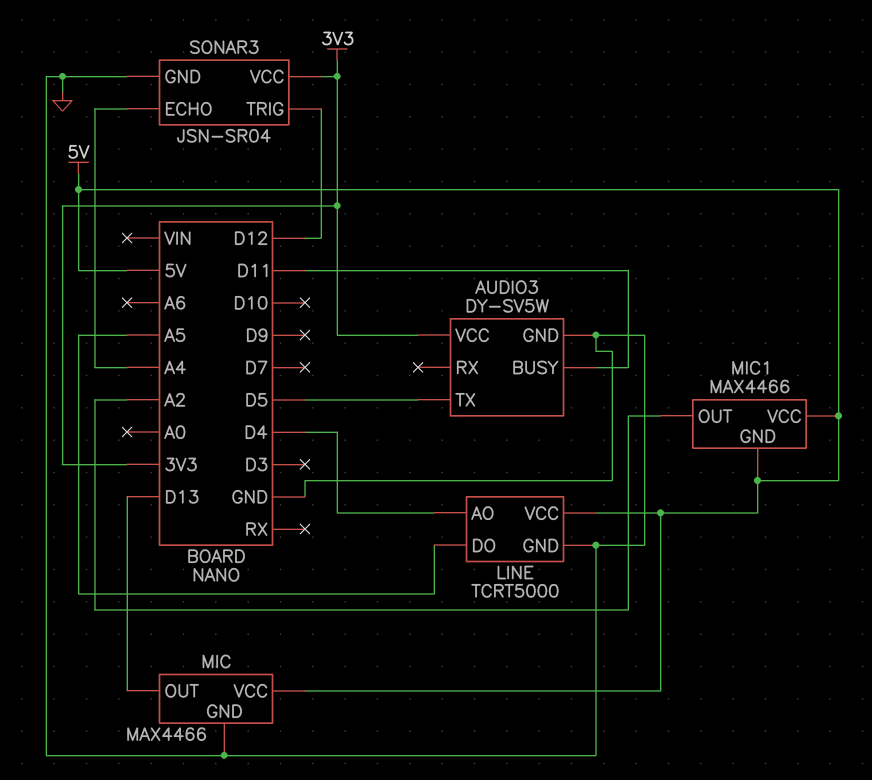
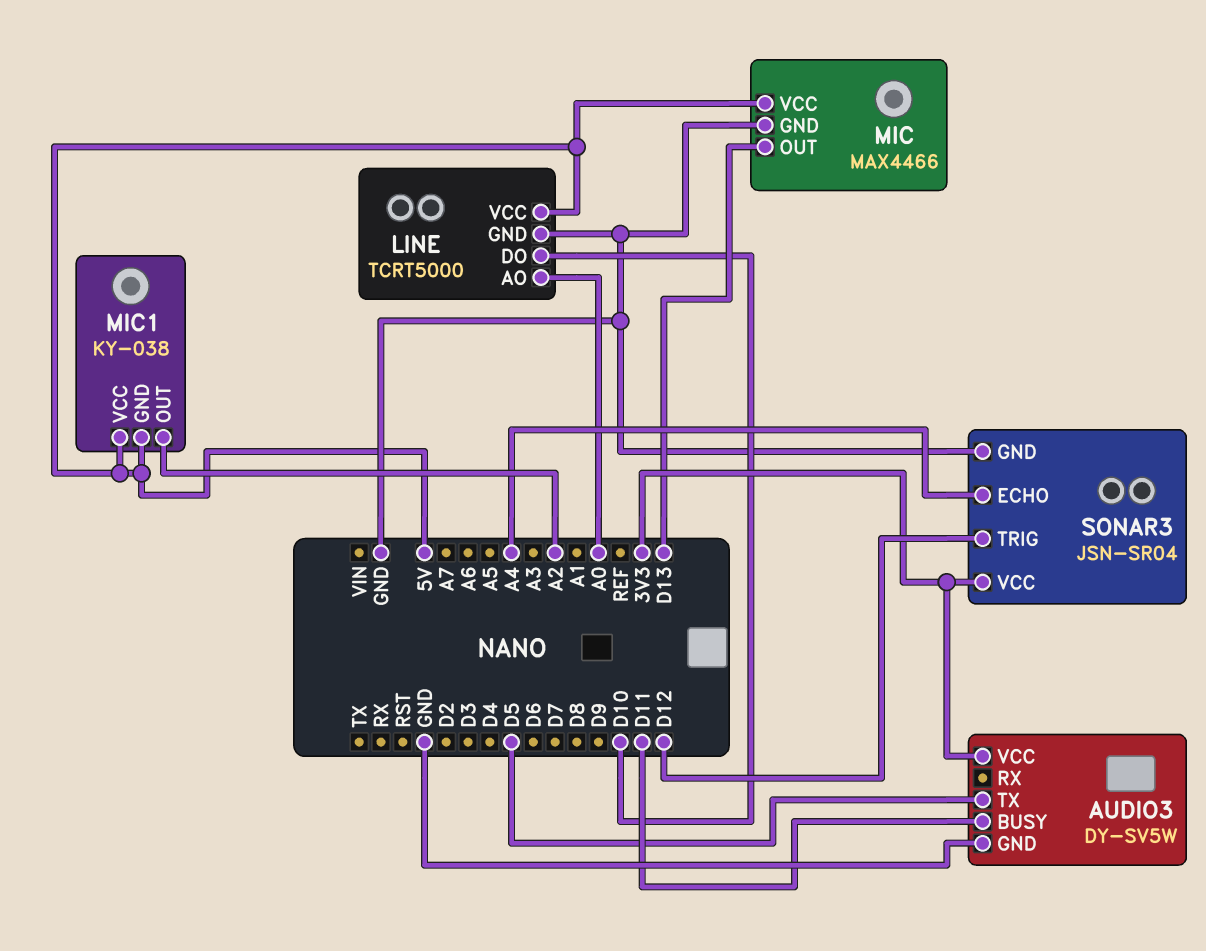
LINE pin AO: D4 -> A0
LINE pin DO: A5 -> D10
MIC1: MAX4466 -> KY-038

